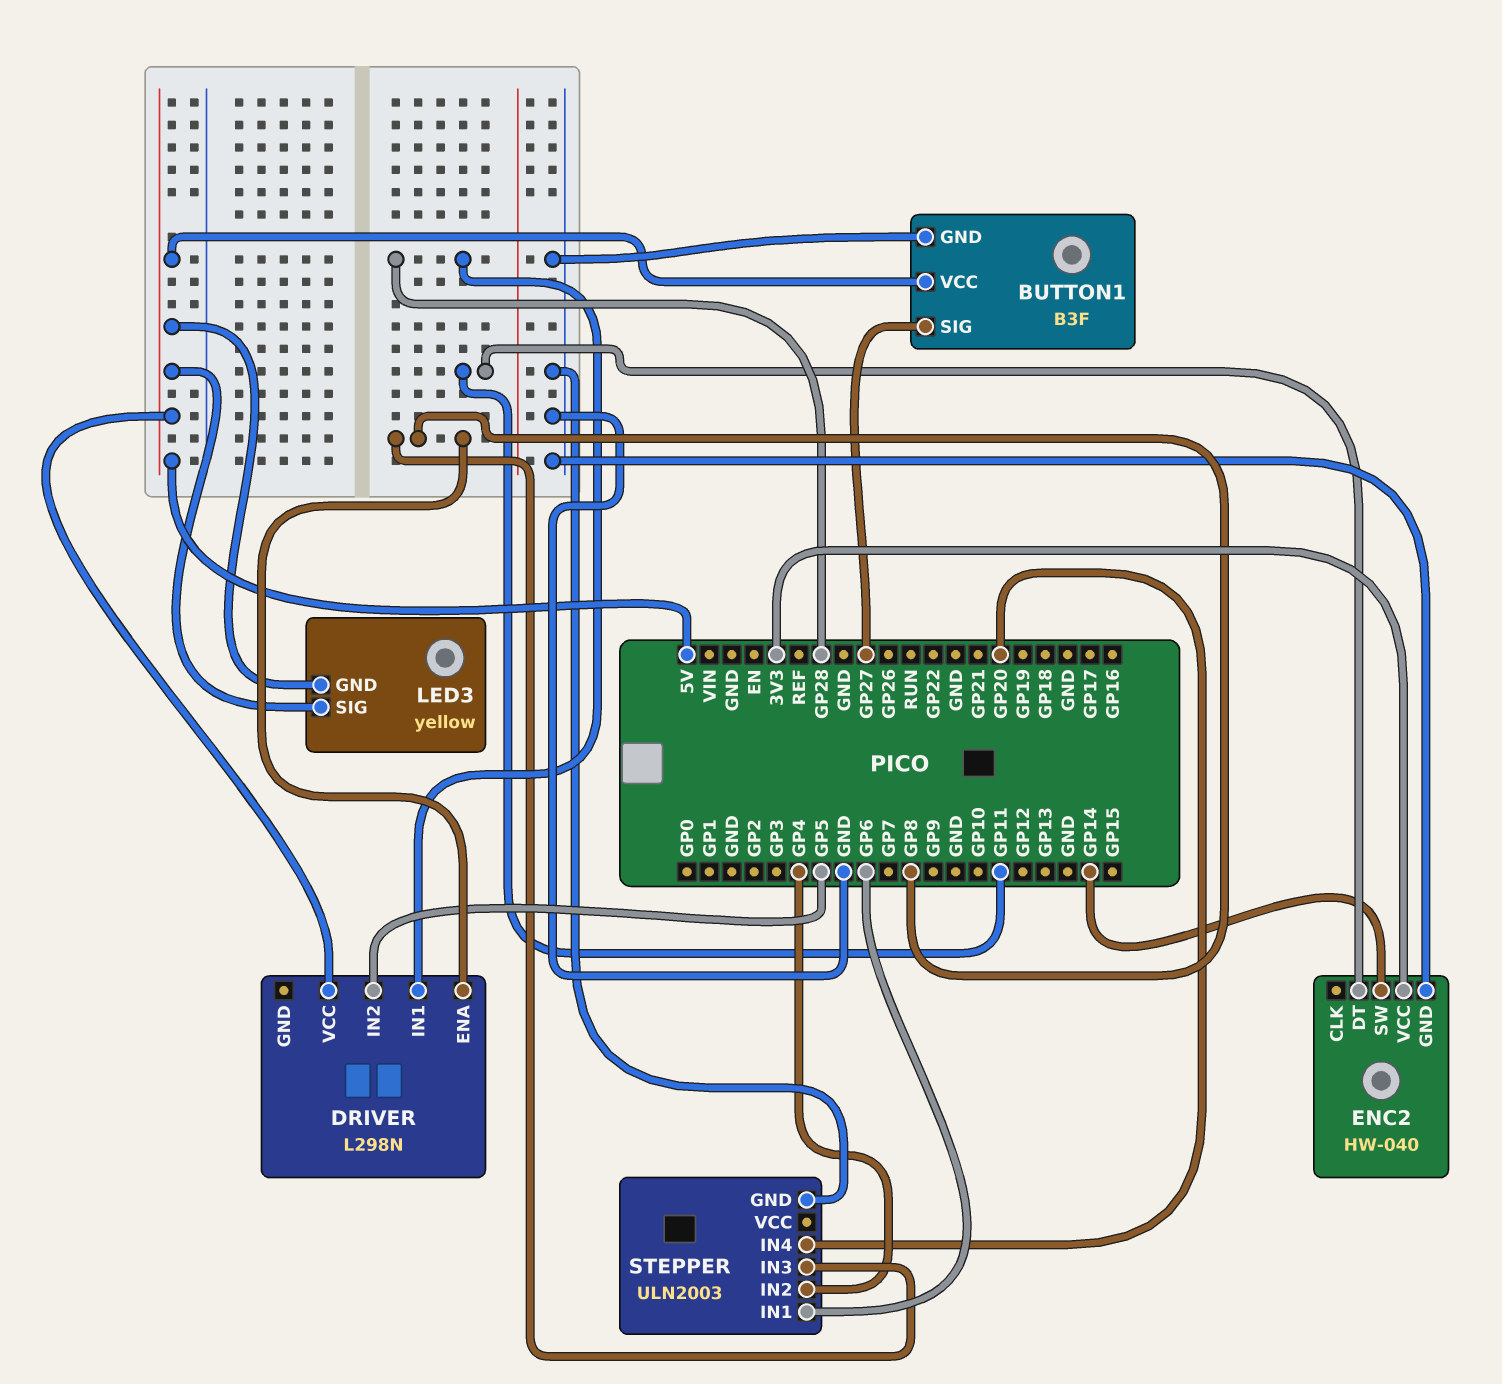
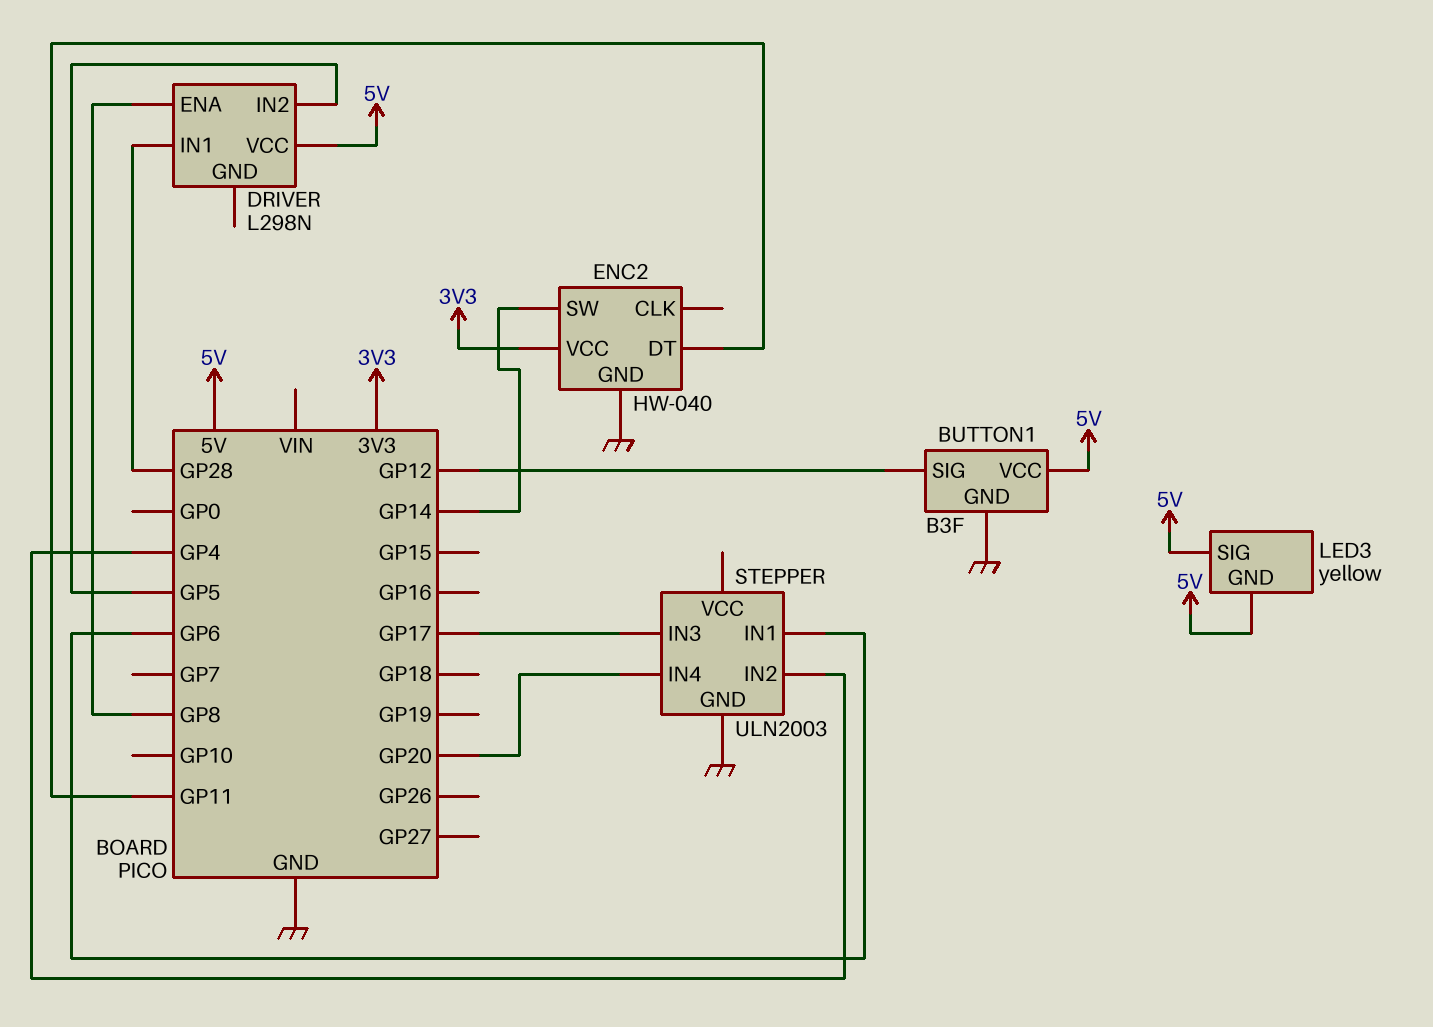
BUTTON1 pin SIG: GP27 -> GP12
STEPPER pin IN3: GP8 -> GP17

